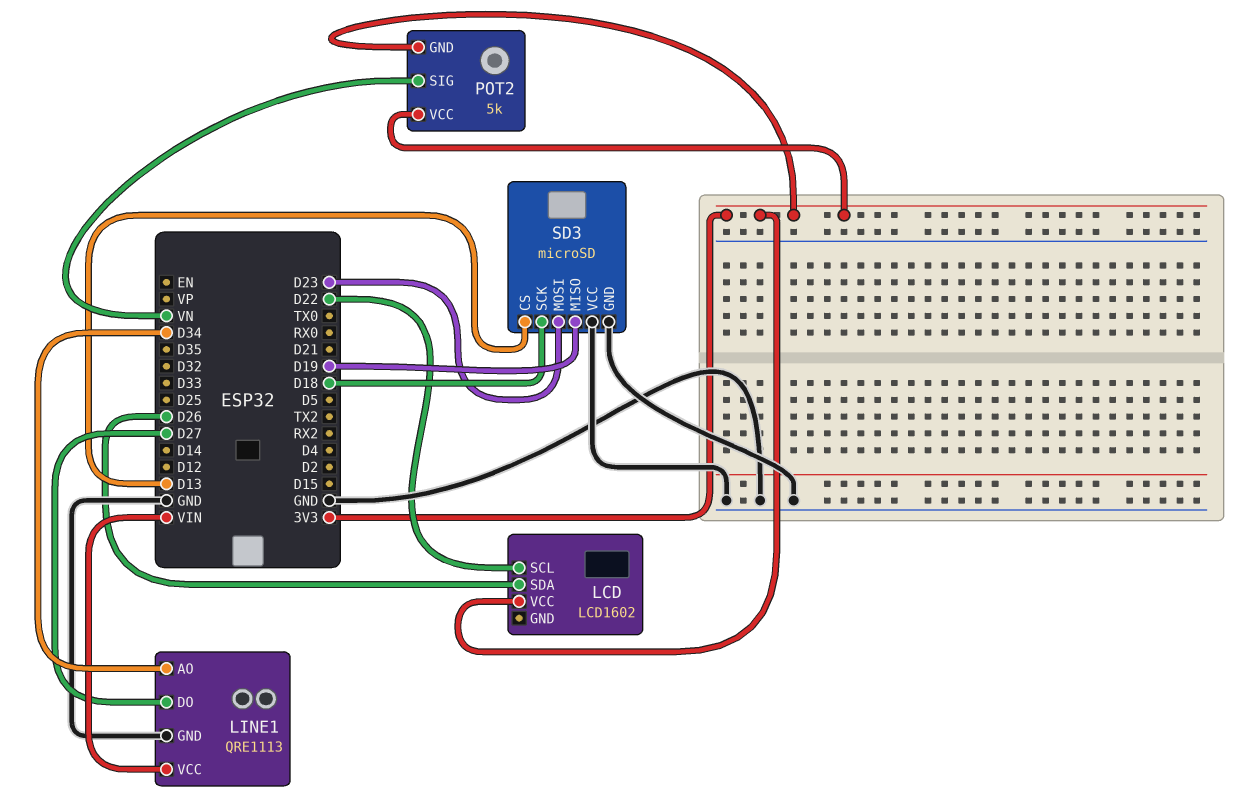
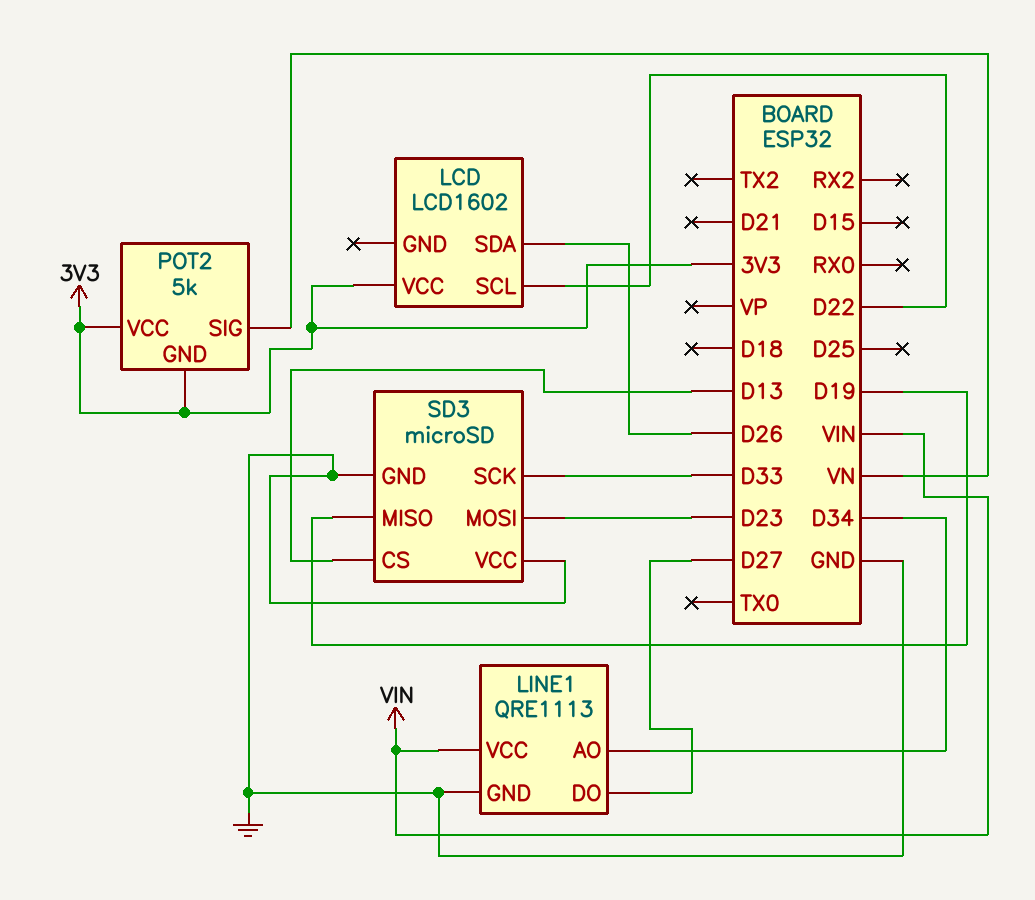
SD3 pin SCK: D18 -> D33

